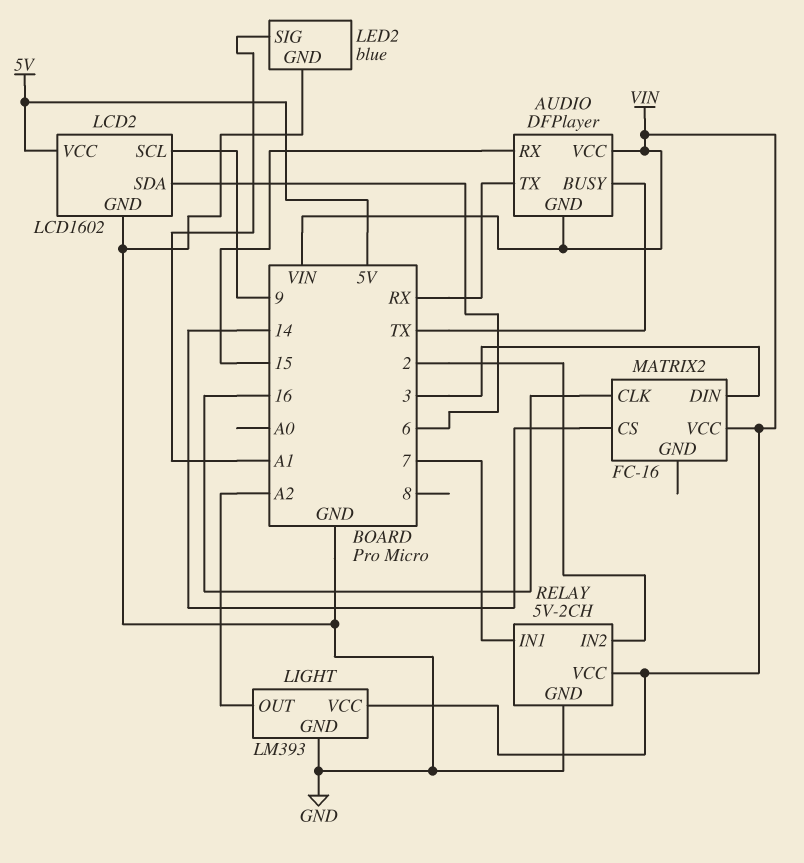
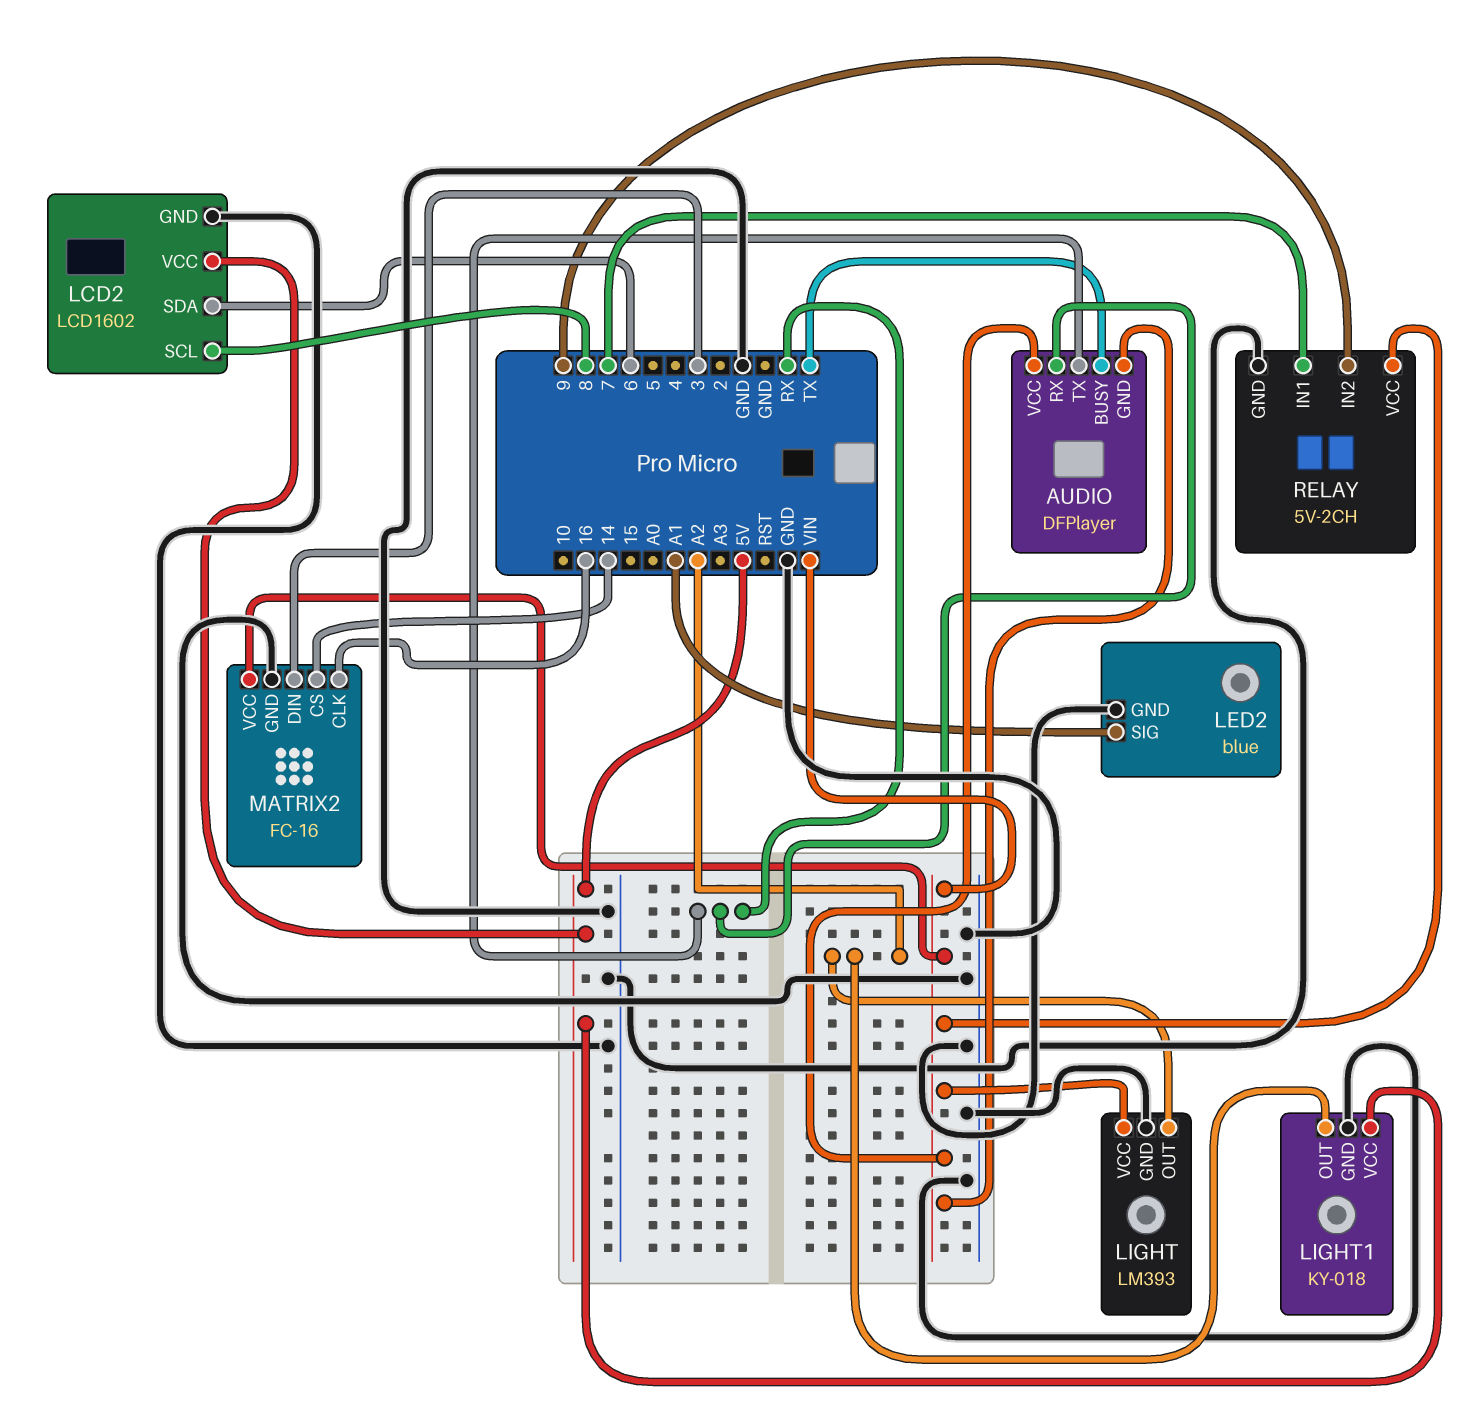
AUDIO pin RX: 15 -> RX
LCD2 pin SCL: 9 -> 8
LIGHT1: none -> KY-018
LIGHT1 pin GND: none -> GND
LIGHT1 pin OUT: none -> A2
LIGHT1 pin VCC: none -> 5V
MATRIX2 pin GND: none -> GND
RELAY pin IN2: 2 -> 9

